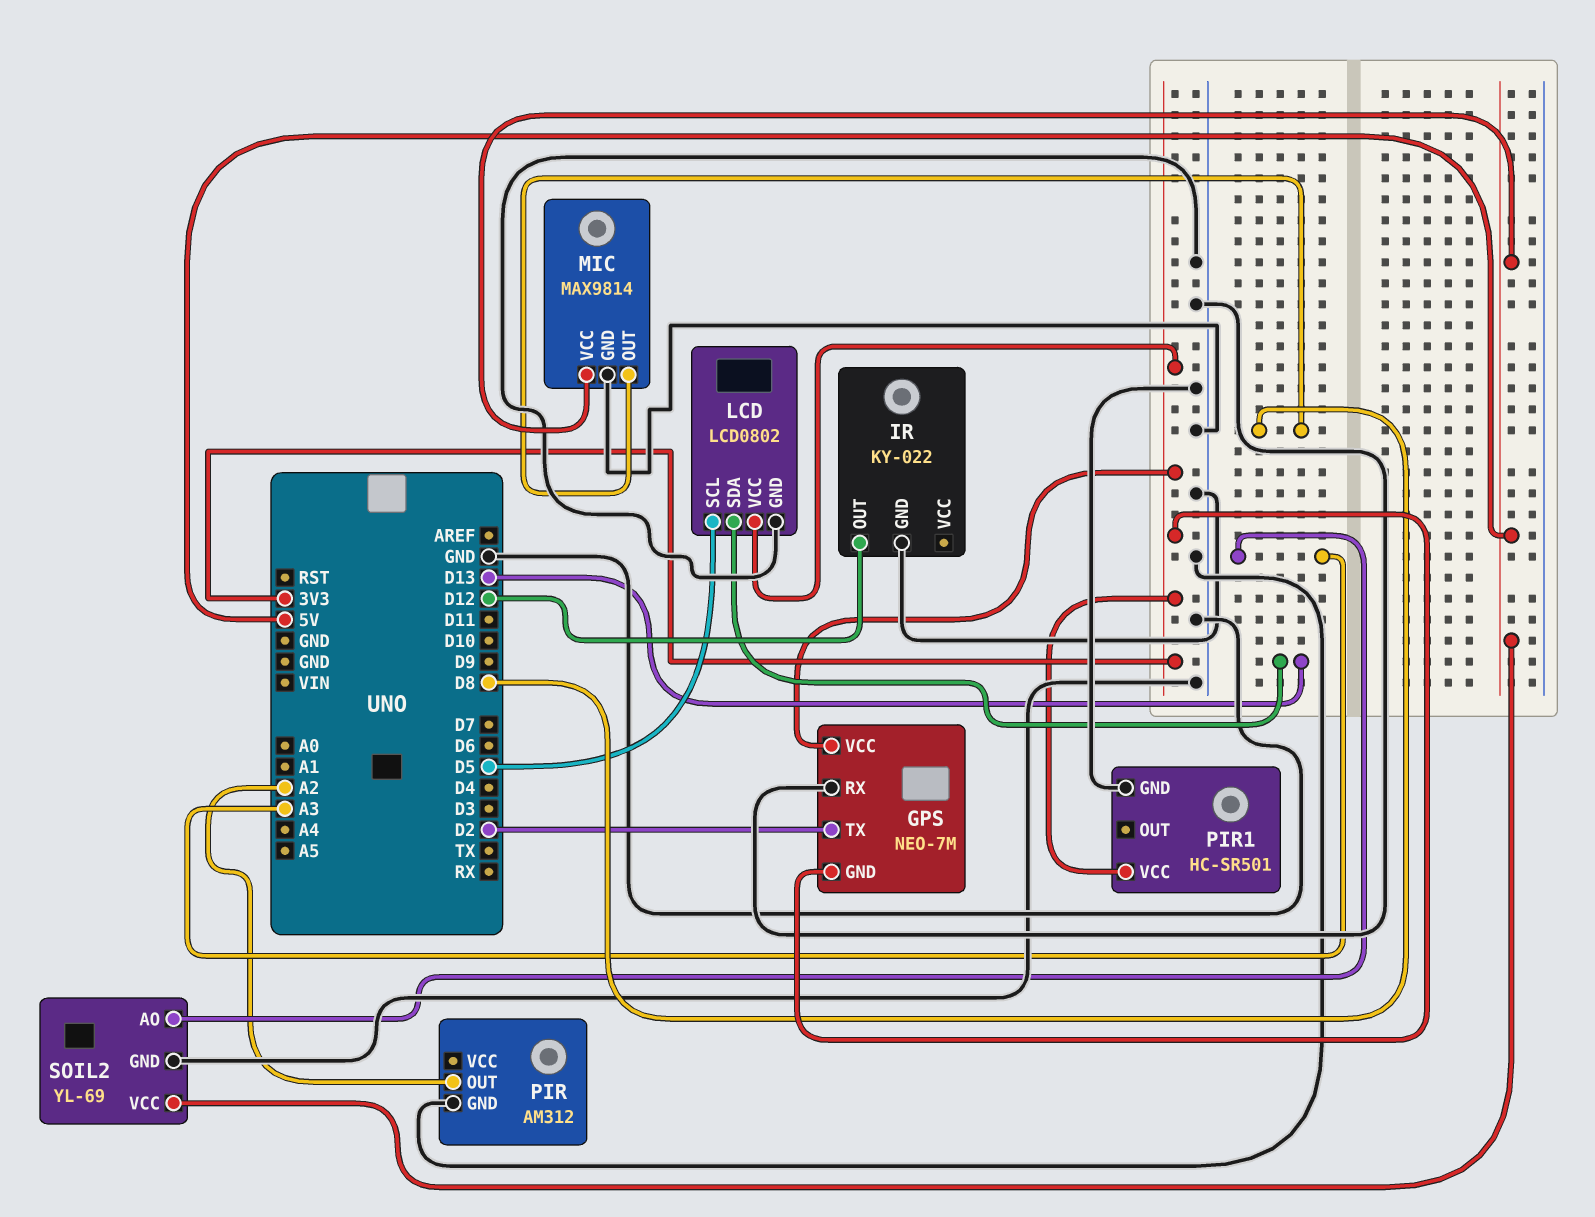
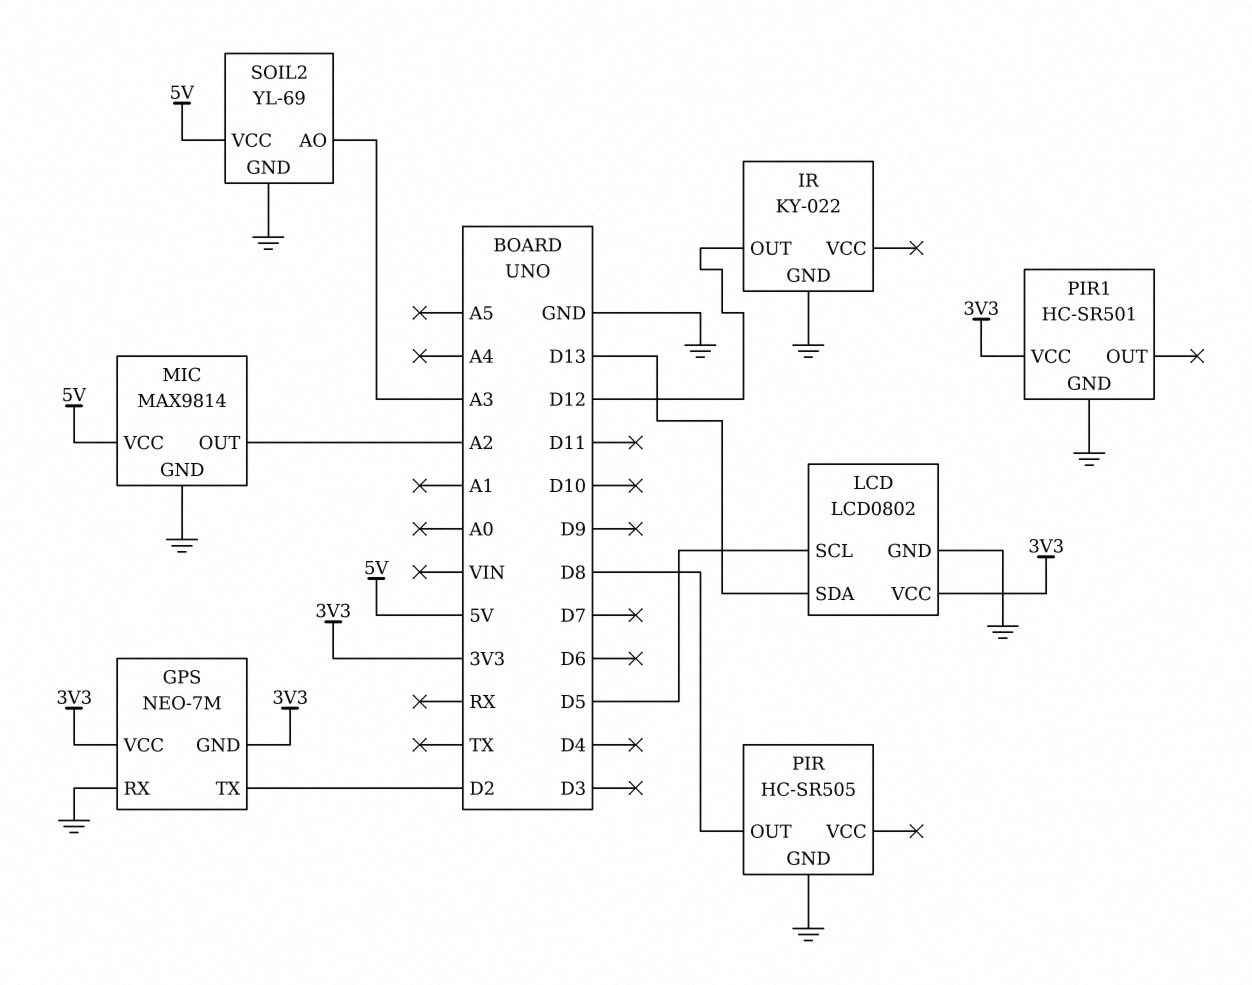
MIC pin OUT: D8 -> A2
PIR: AM312 -> HC-SR505
PIR pin OUT: A2 -> D8

